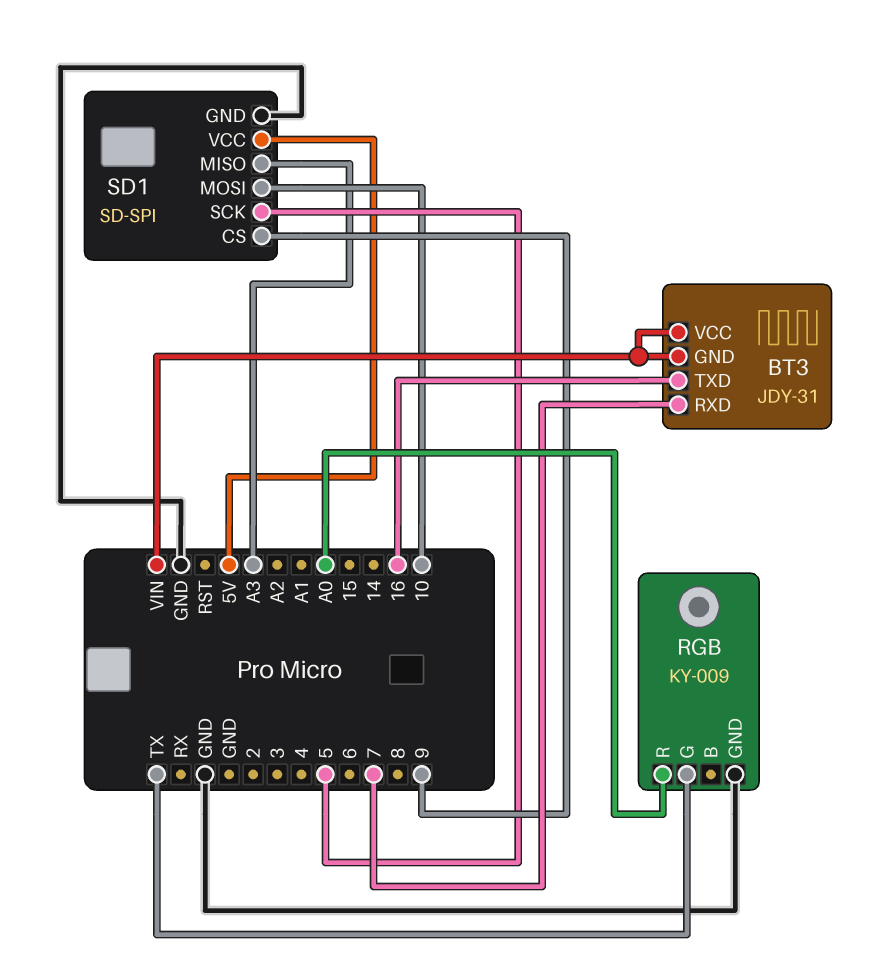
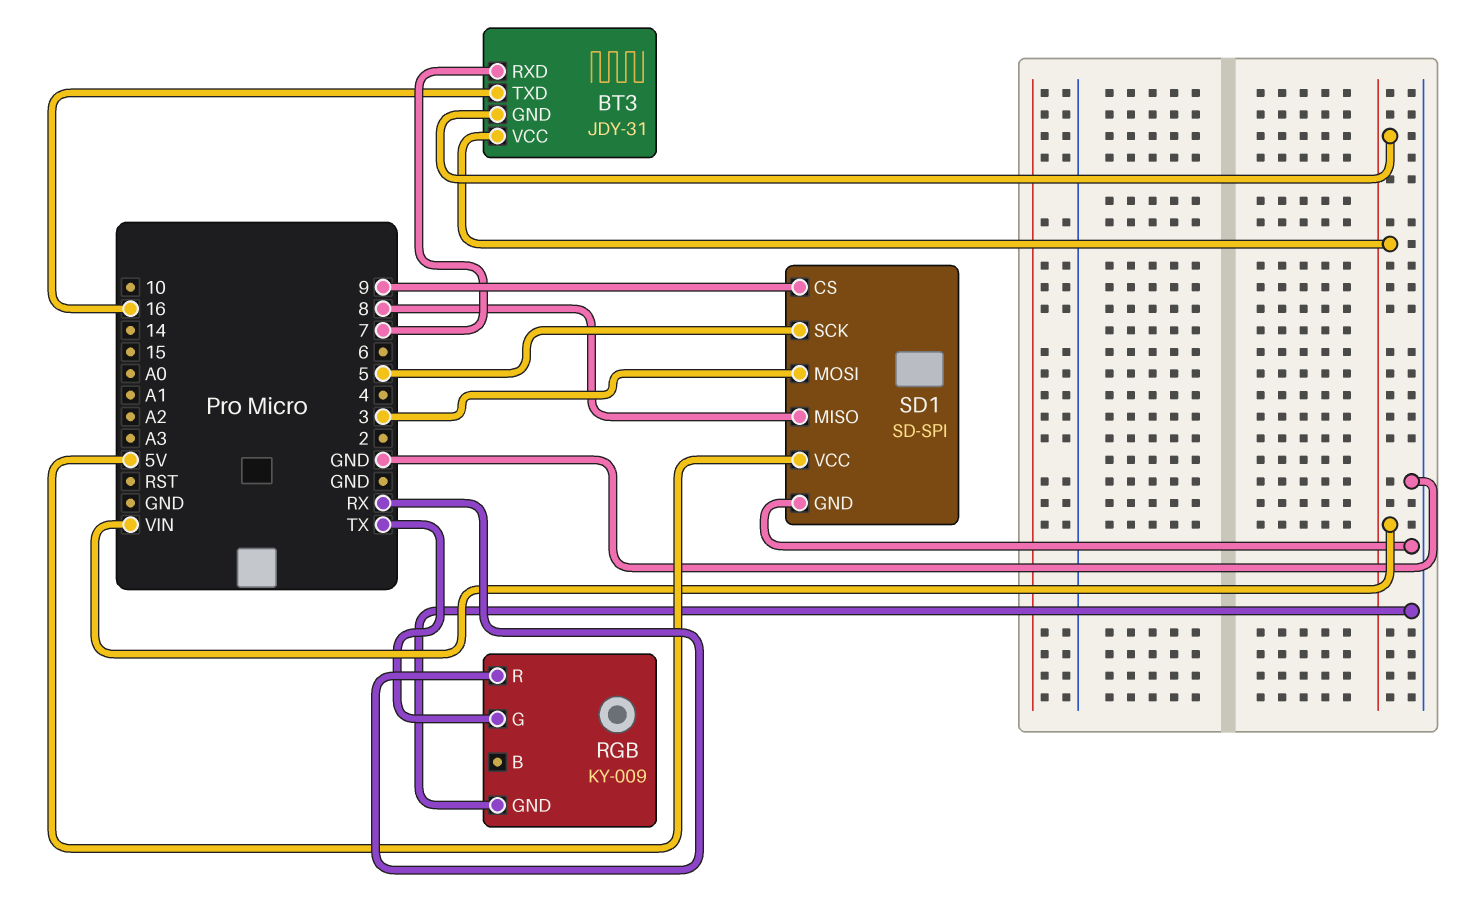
RGB pin R: A0 -> RX
SD1 pin MISO: A3 -> 8
SD1 pin MOSI: 10 -> 3

